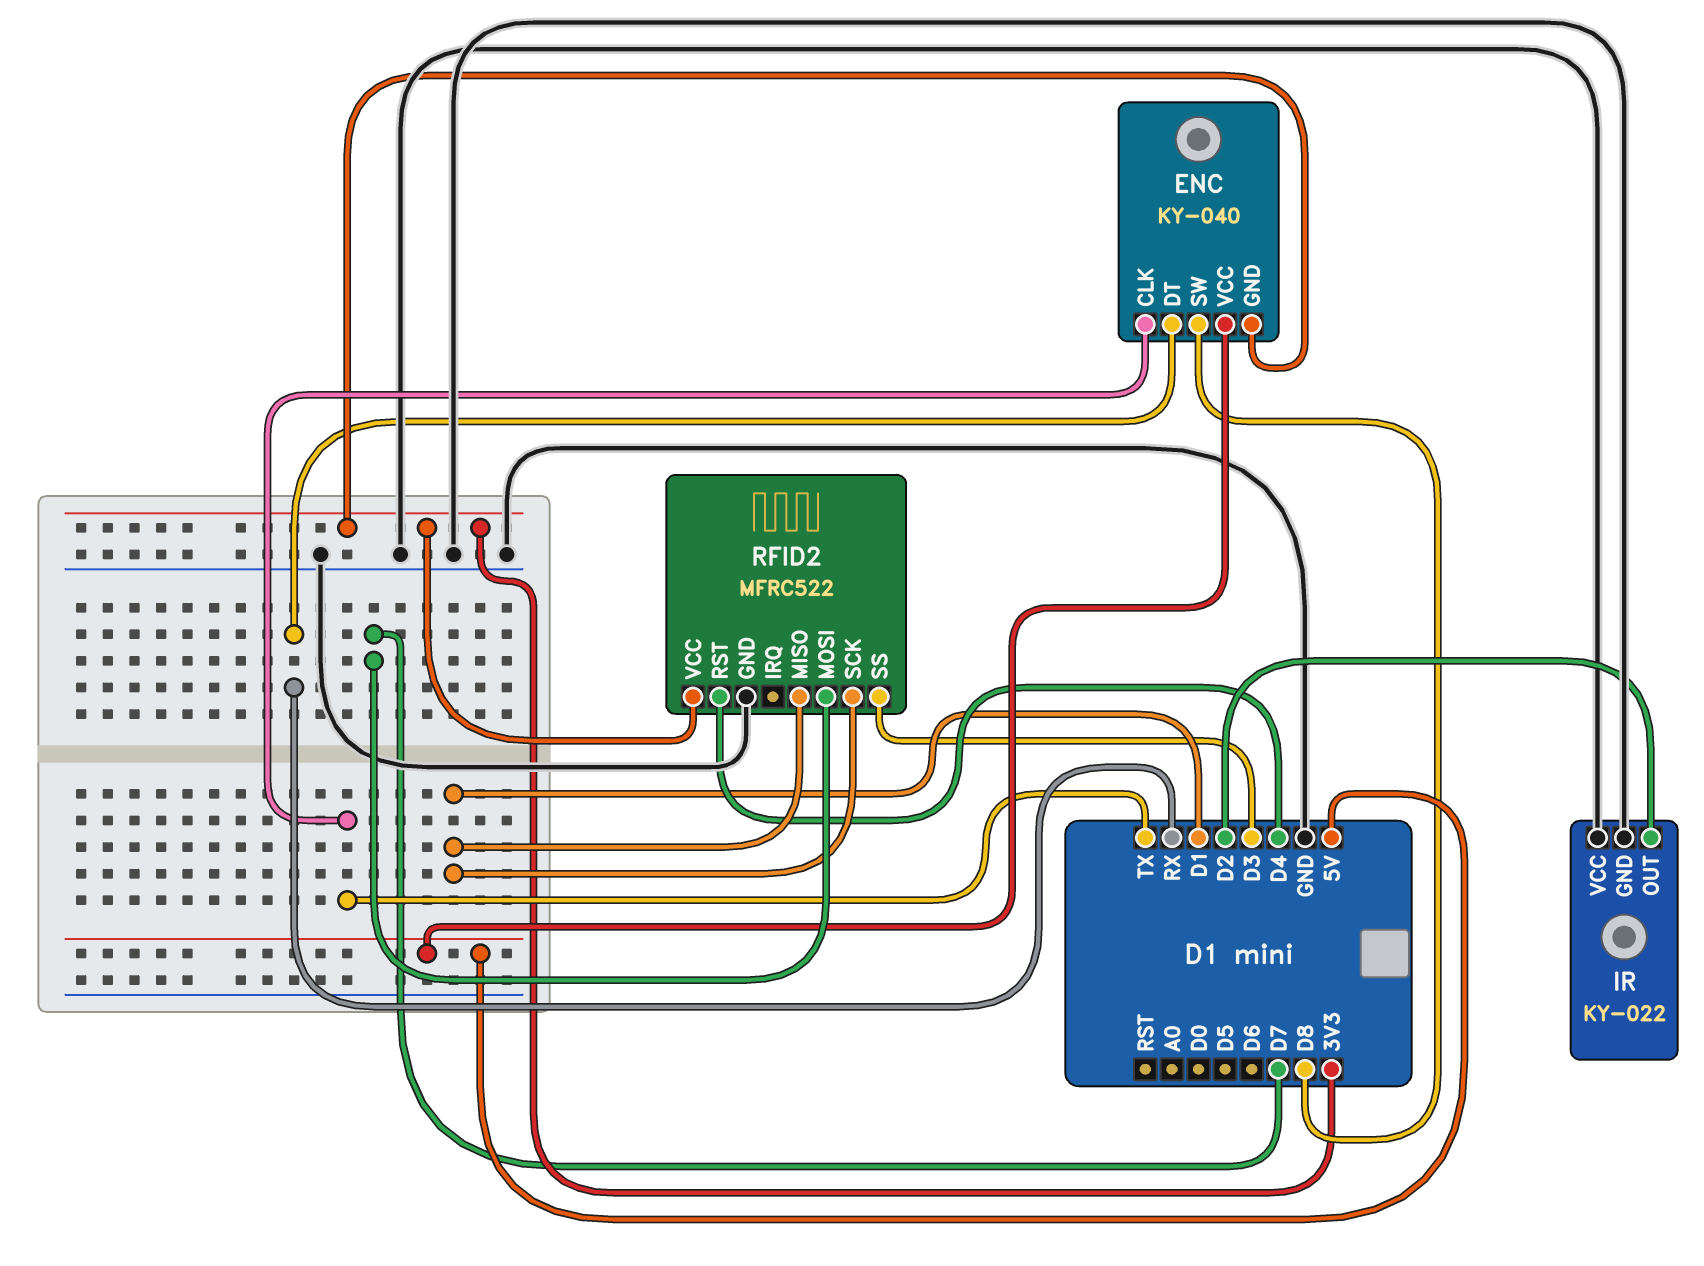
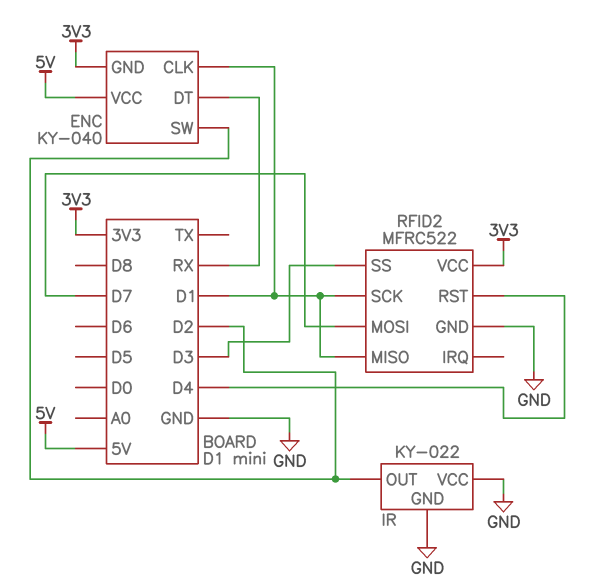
ENC pin CLK: TX -> D1
ENC pin SW: D8 -> D2

